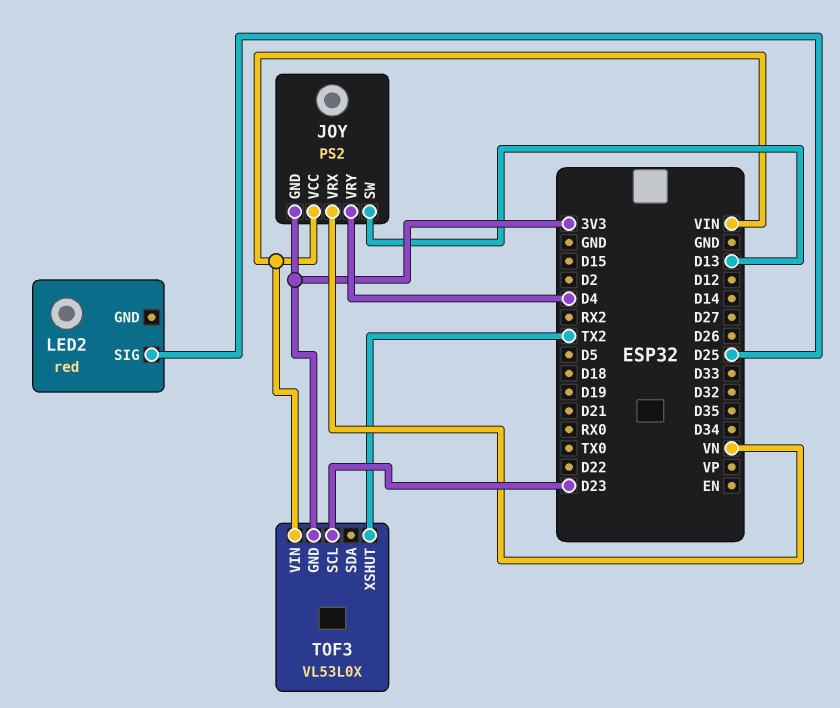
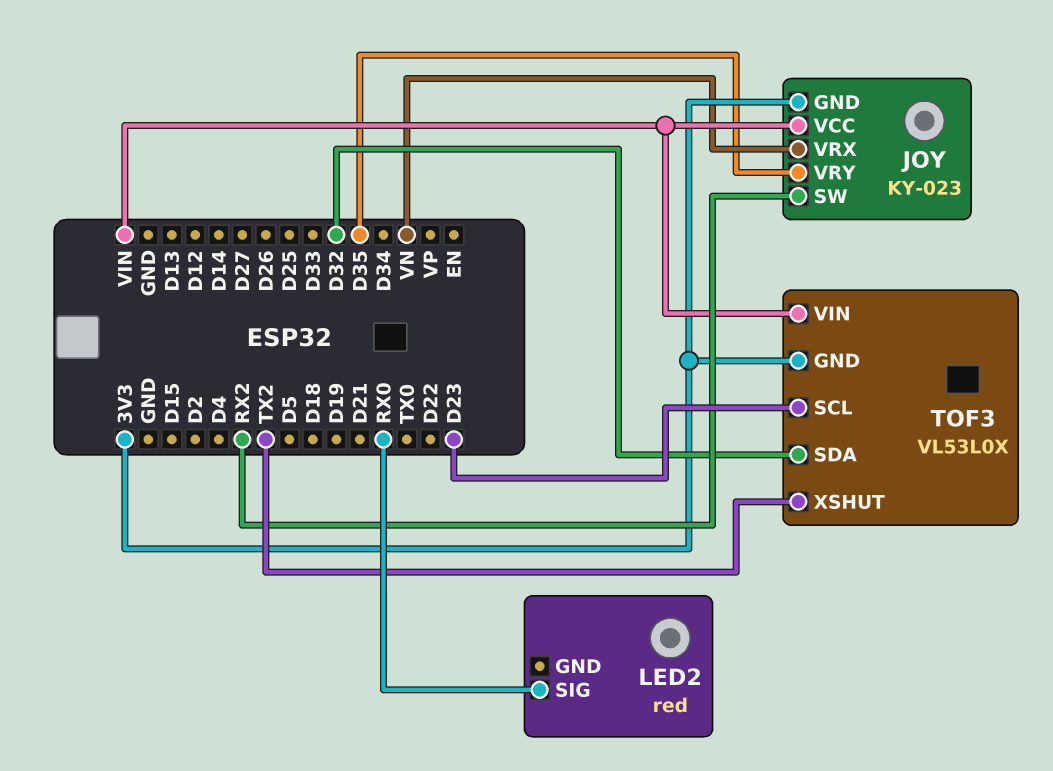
JOY: PS2 -> KY-023
JOY pin SW: D13 -> RX2
JOY pin VRY: D4 -> D35
LED2 pin SIG: D25 -> RX0
TOF3 pin SDA: none -> D32

